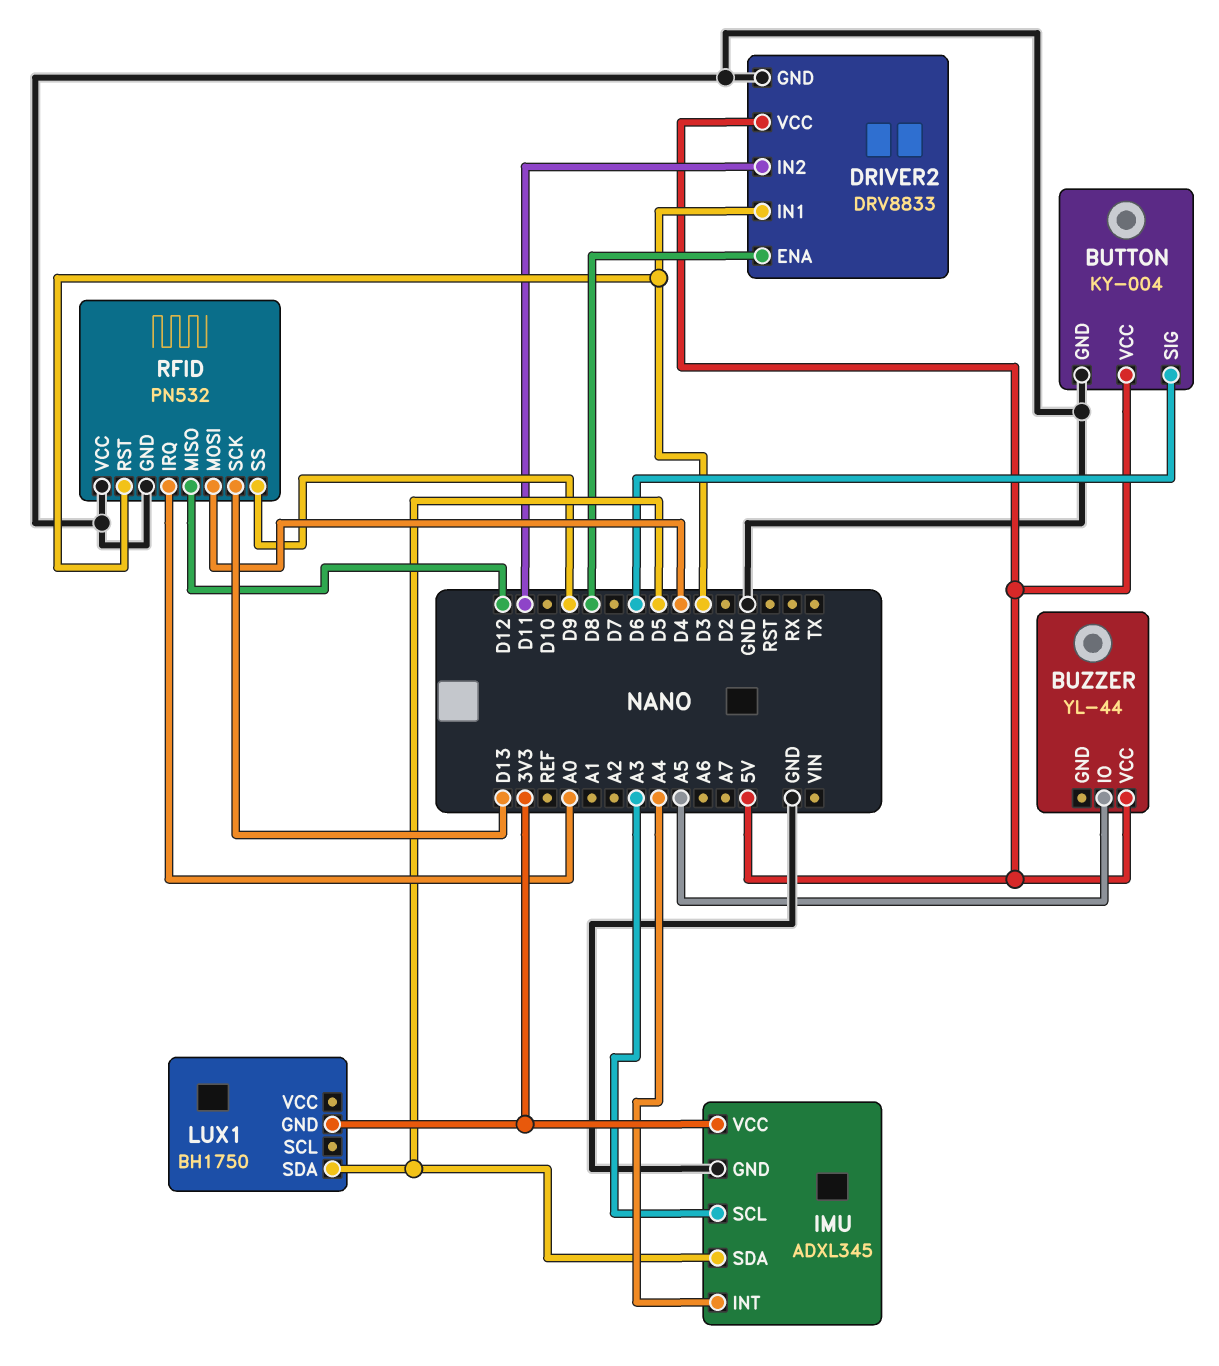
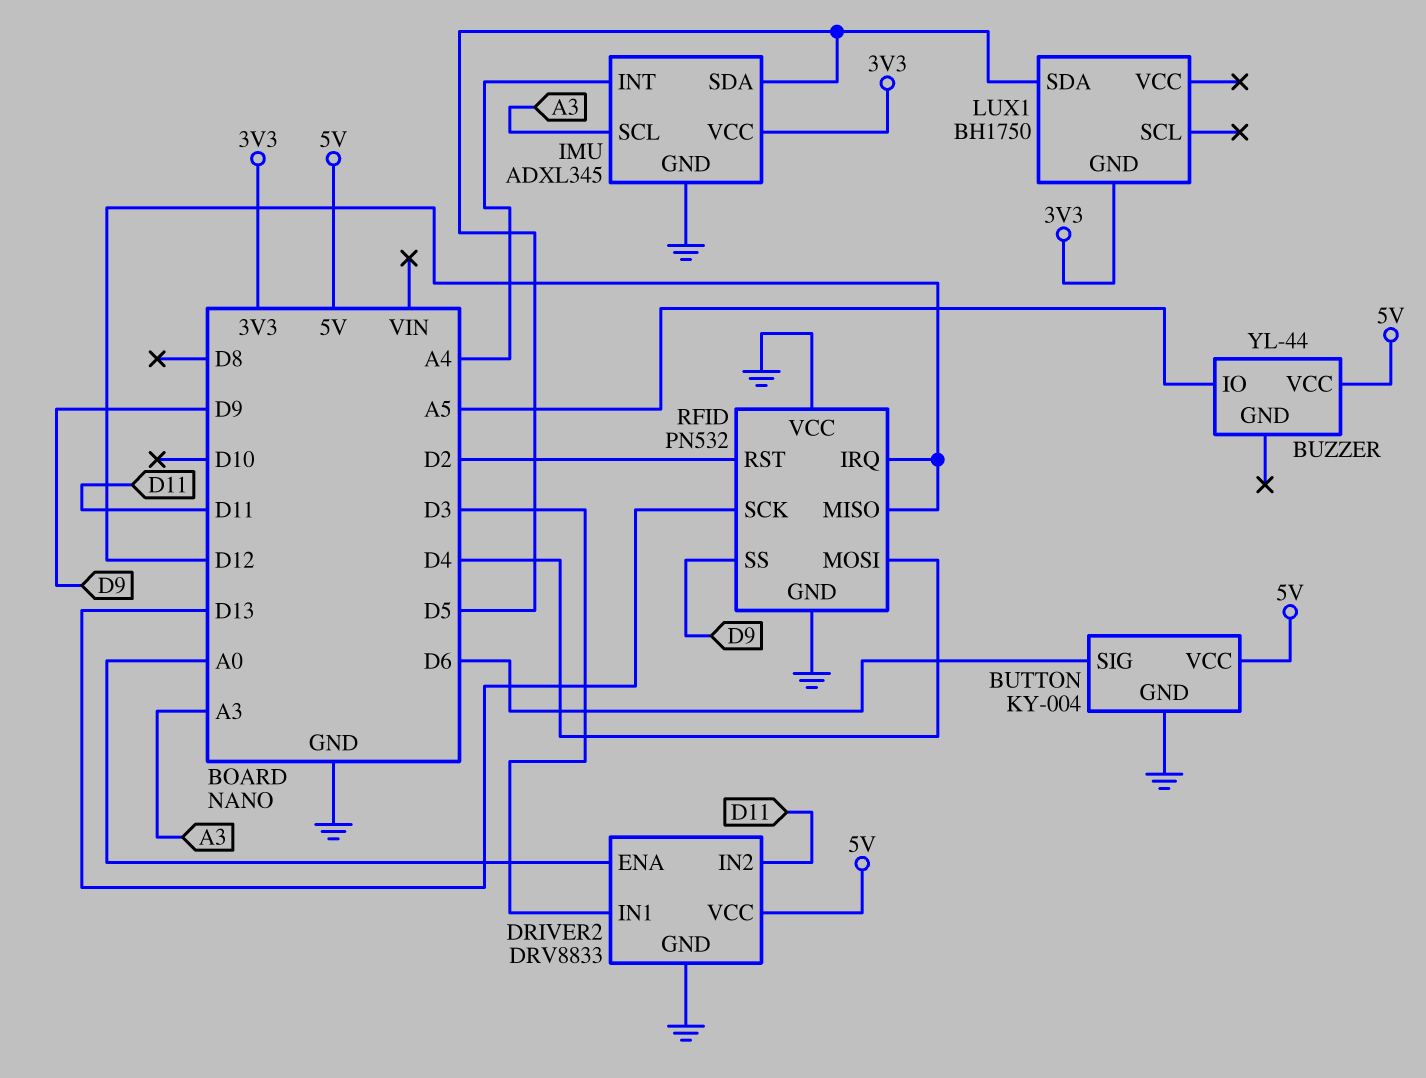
DRIVER2 pin ENA: D8 -> A0
RFID pin IRQ: A0 -> D12
RFID pin RST: D3 -> D2

